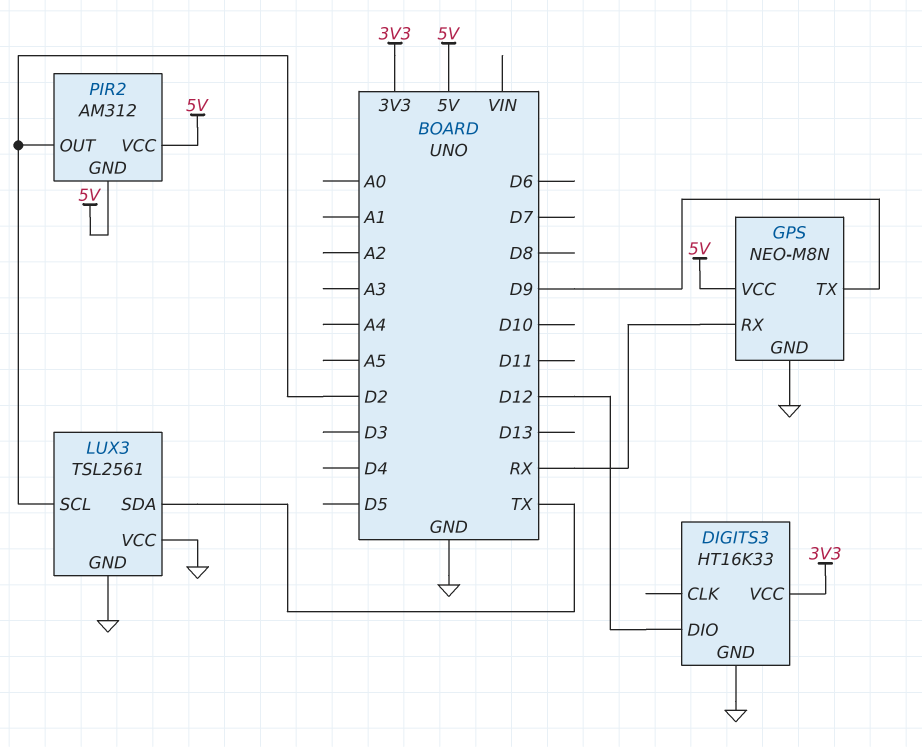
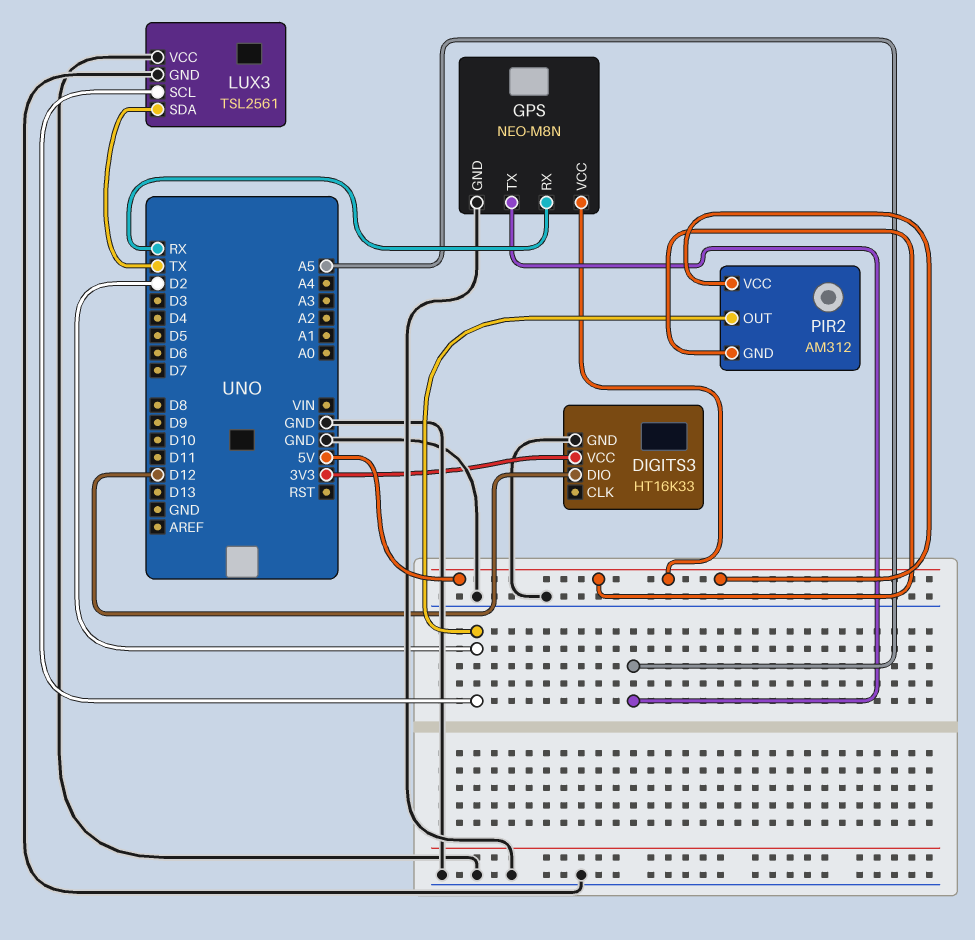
GPS pin TX: D9 -> A5

